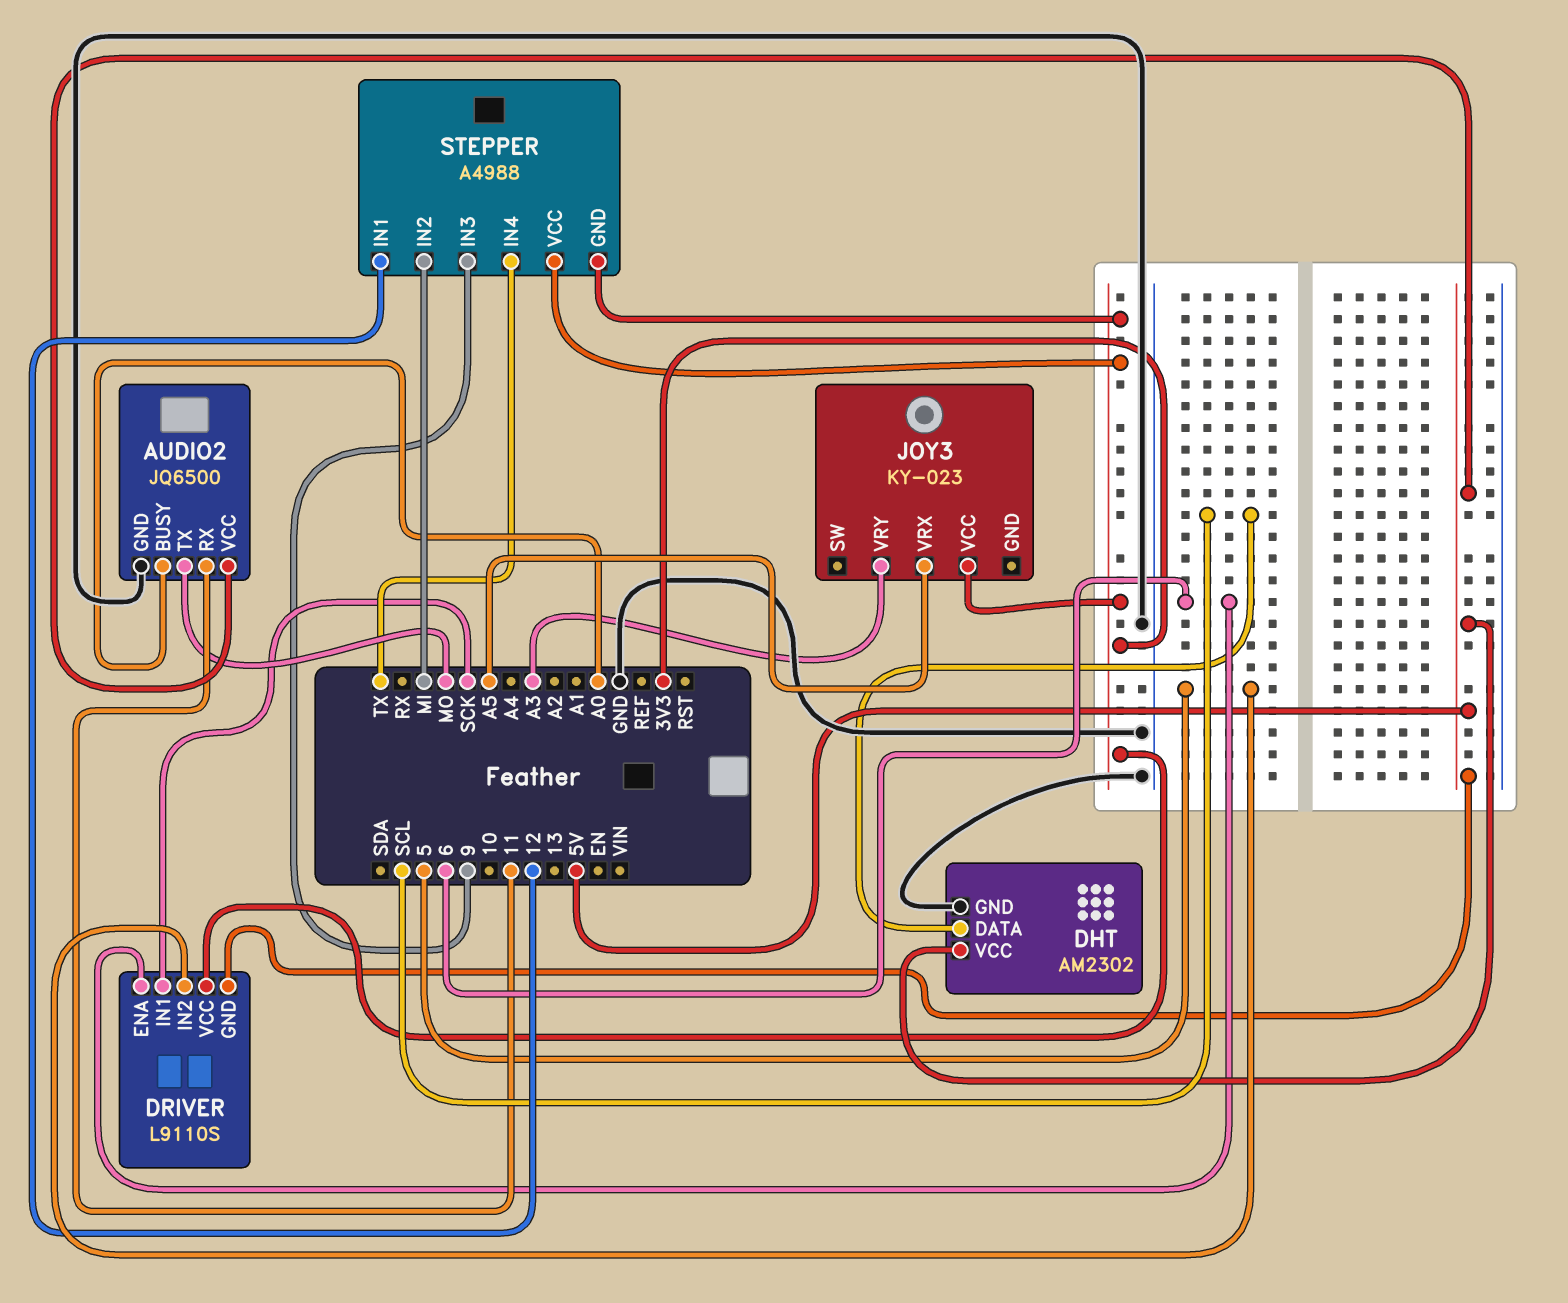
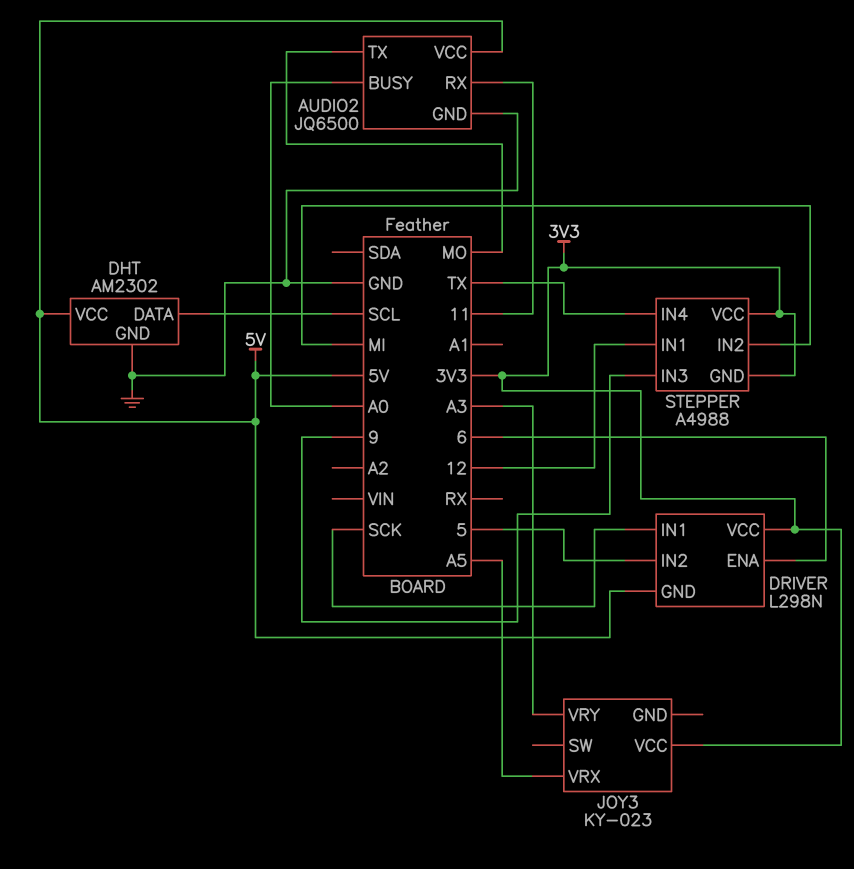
DRIVER: L9110S -> L298N

